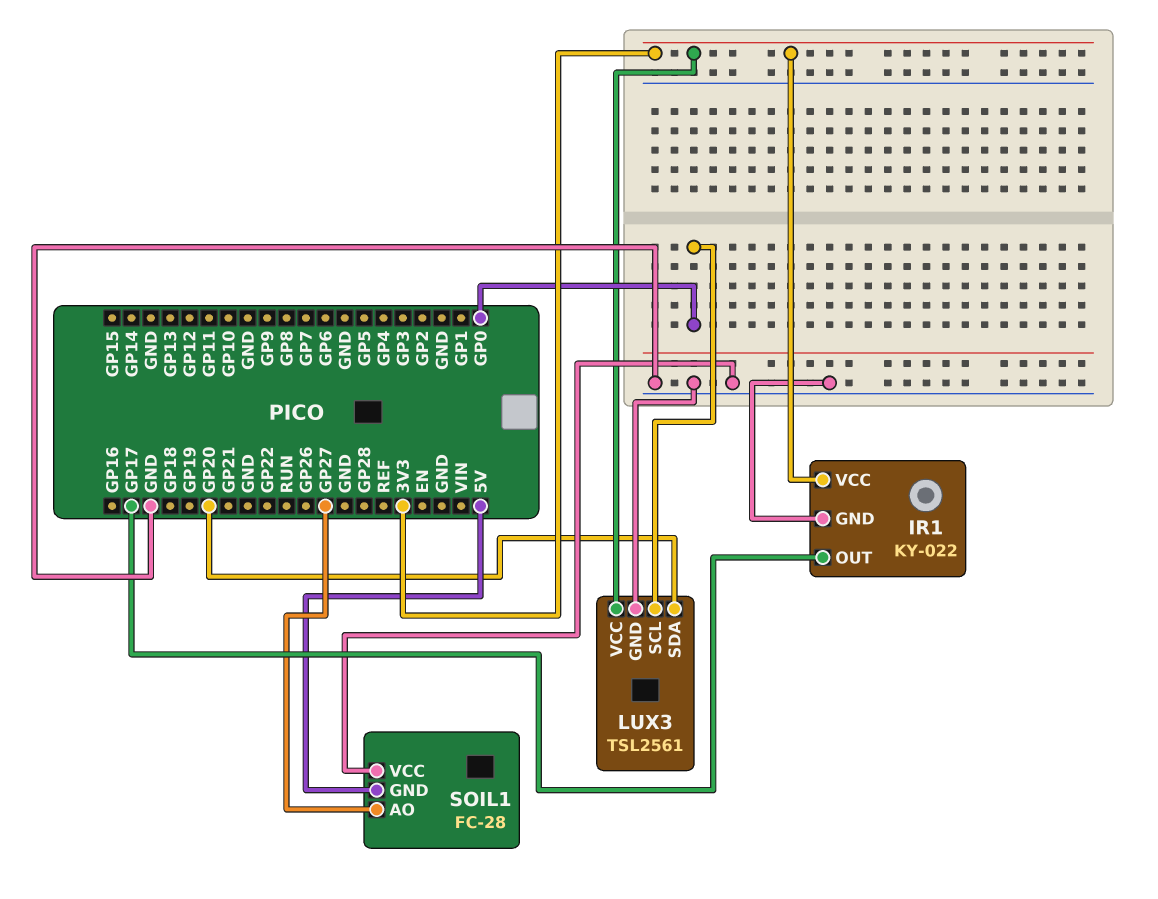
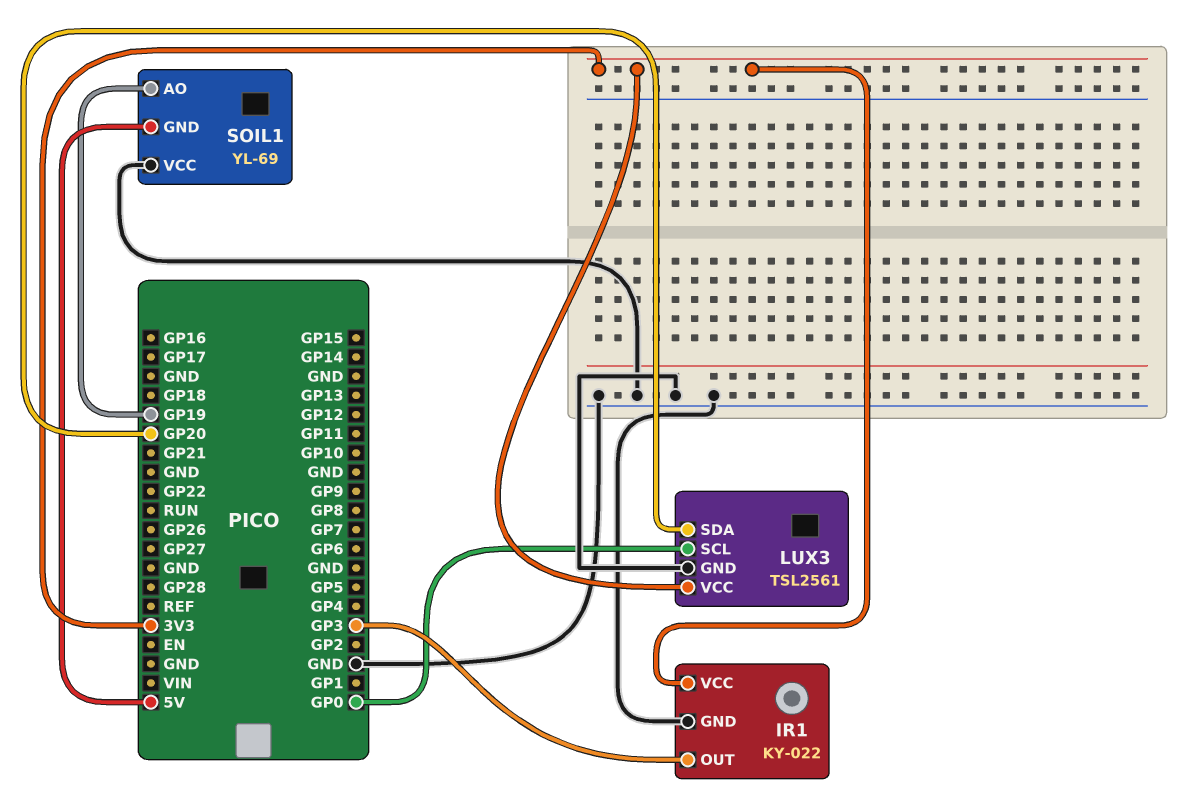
IR1 pin OUT: GP17 -> GP3
SOIL1: FC-28 -> YL-69
SOIL1 pin AO: GP27 -> GP19

